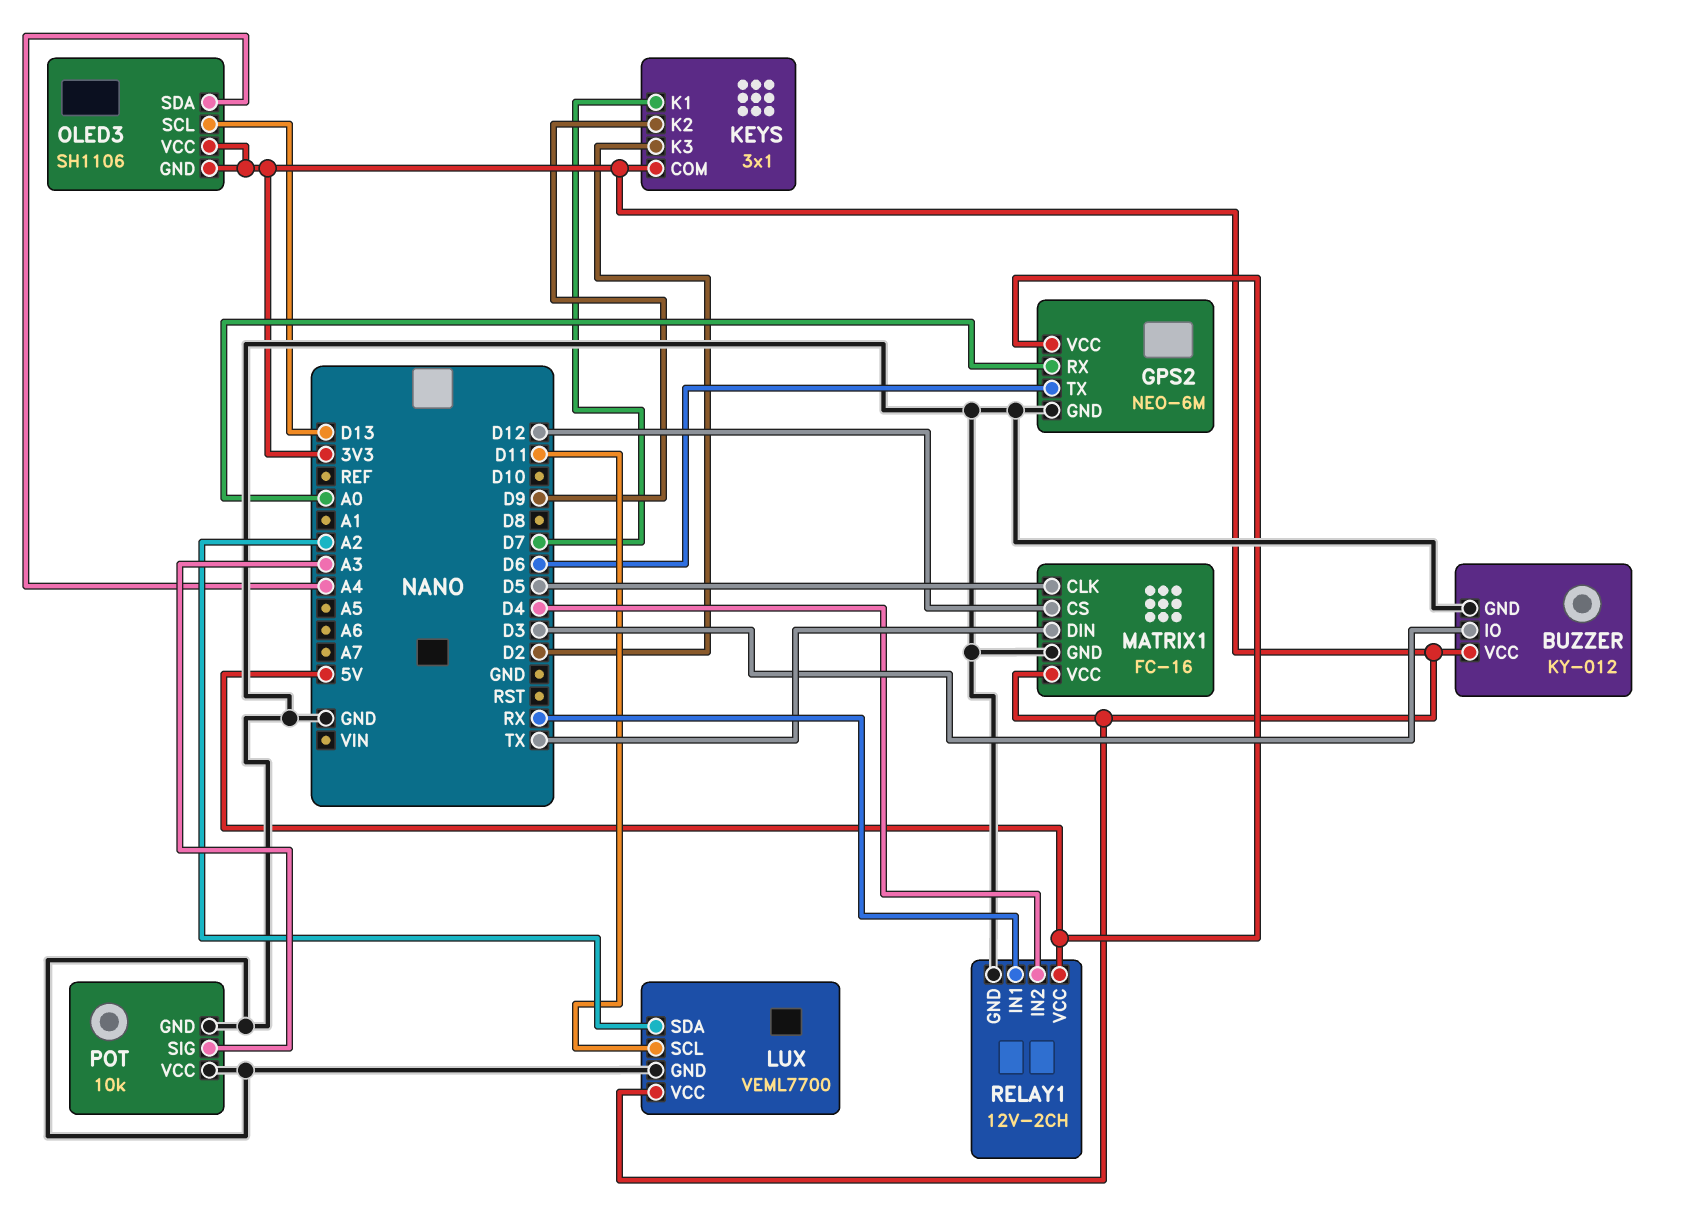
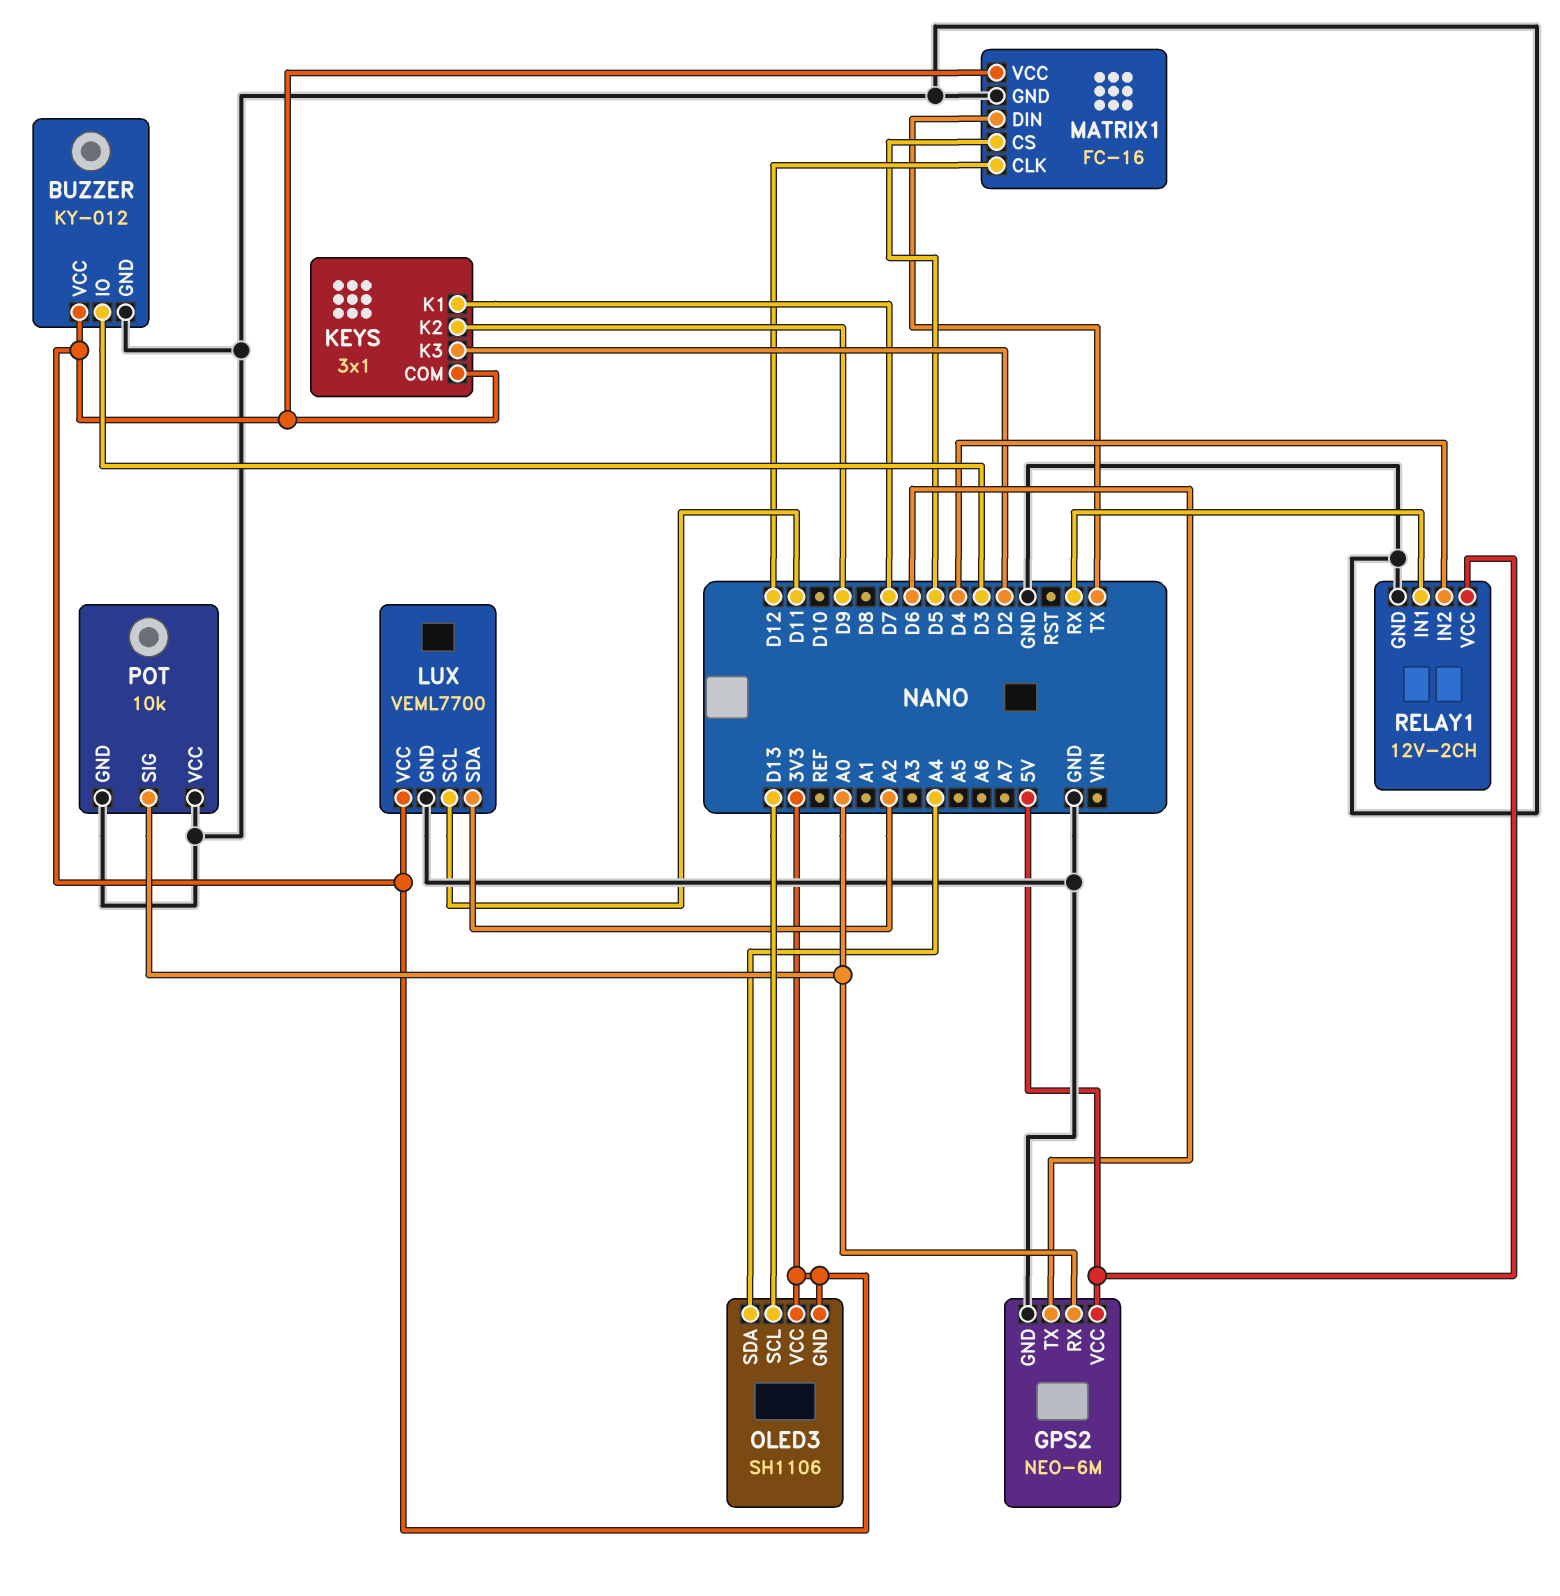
MATRIX1 pin CLK: D5 -> D12
MATRIX1 pin CS: D12 -> D5
POT pin SIG: A3 -> A0

